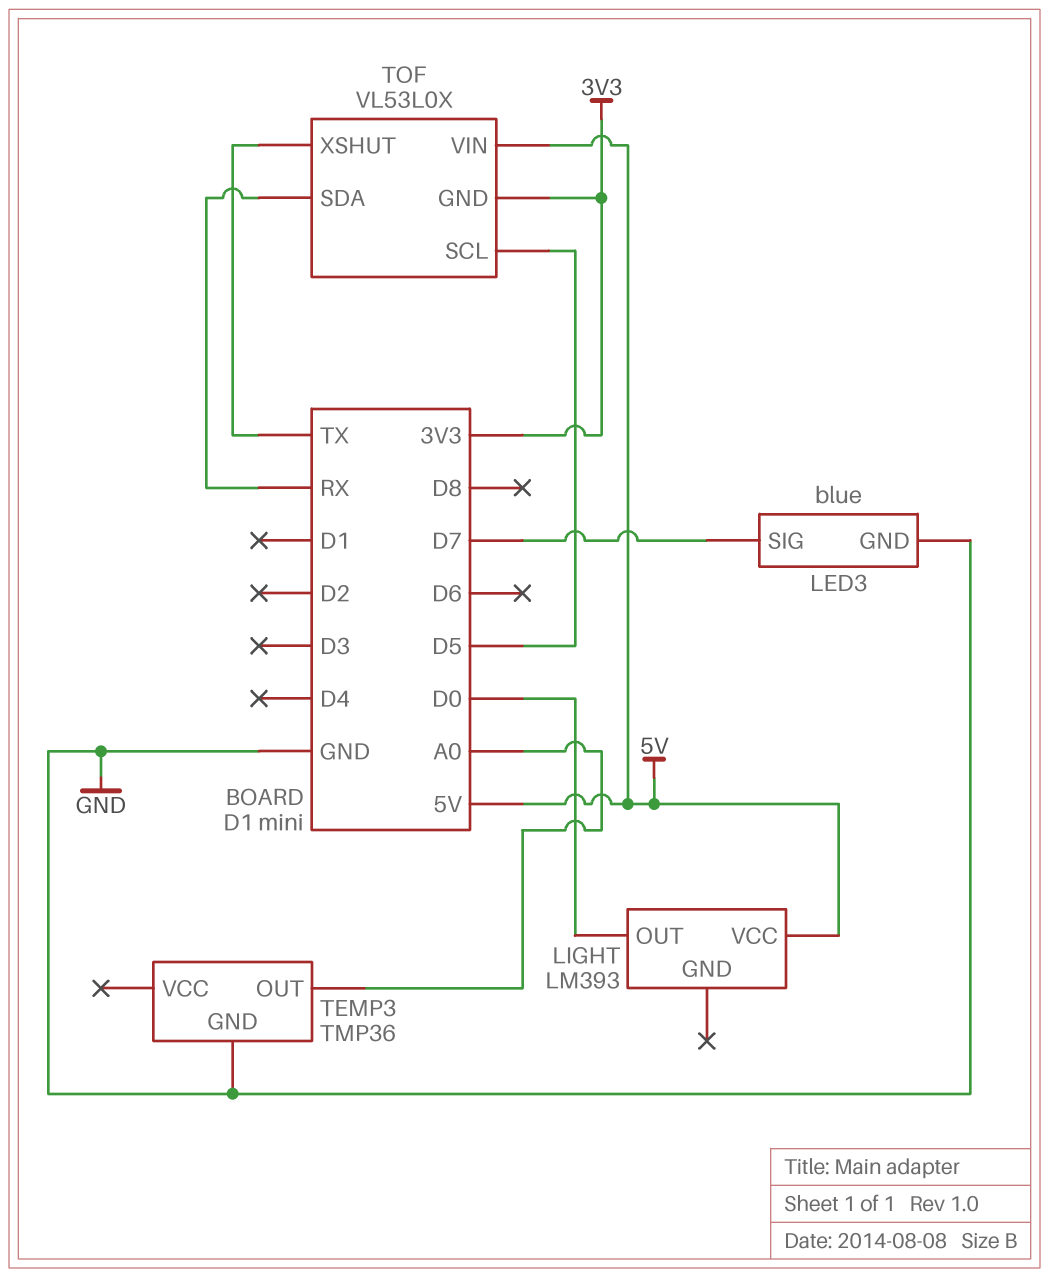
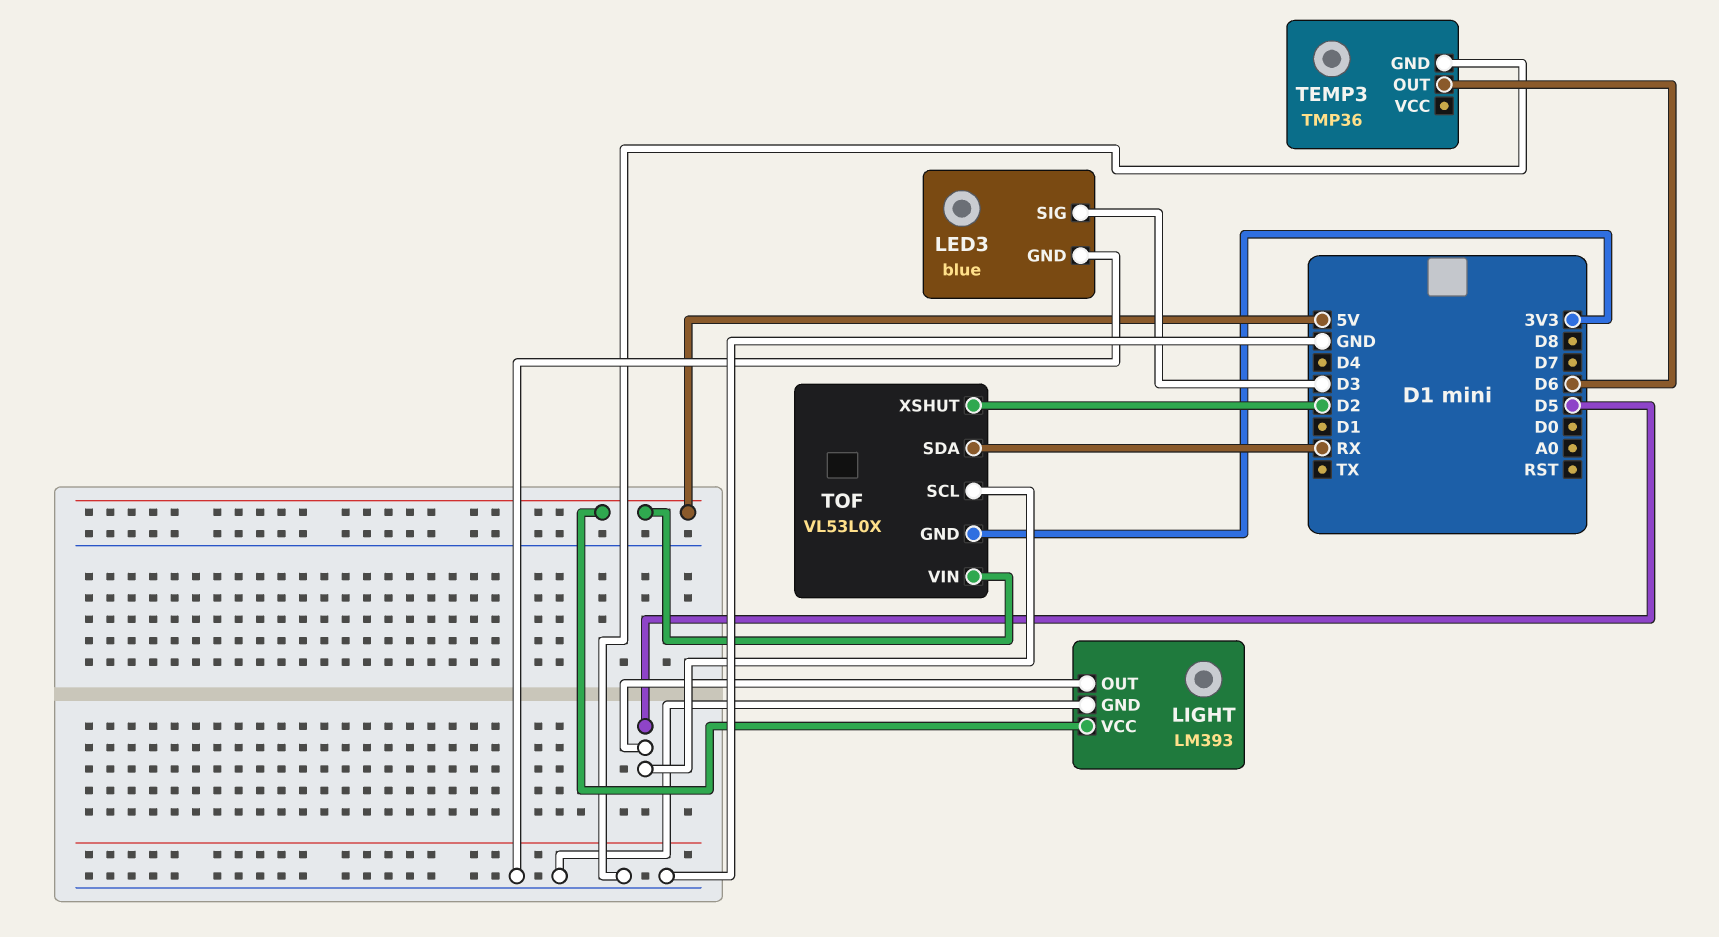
LED3 pin SIG: D7 -> D3
LIGHT pin GND: none -> GND
LIGHT pin OUT: D0 -> D5
TEMP3 pin OUT: A0 -> D6
TOF pin XSHUT: TX -> D2

